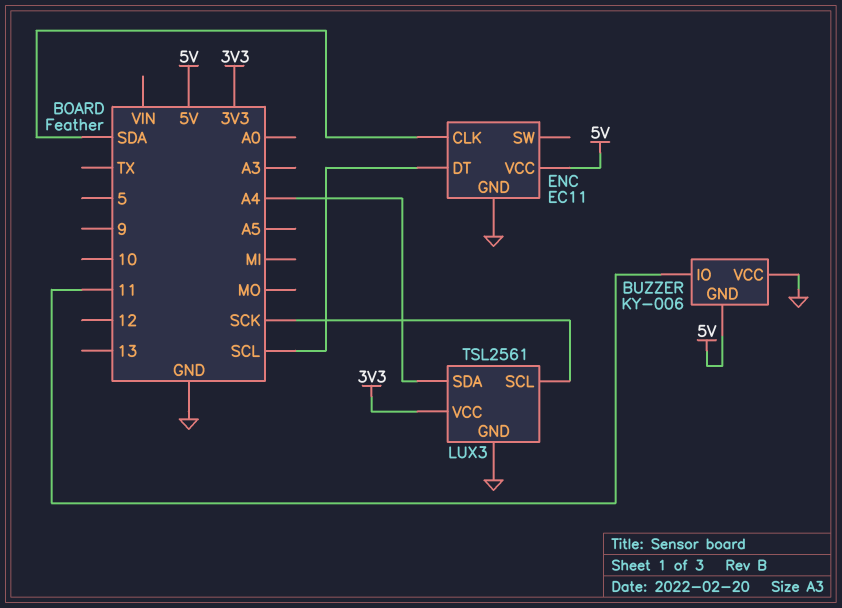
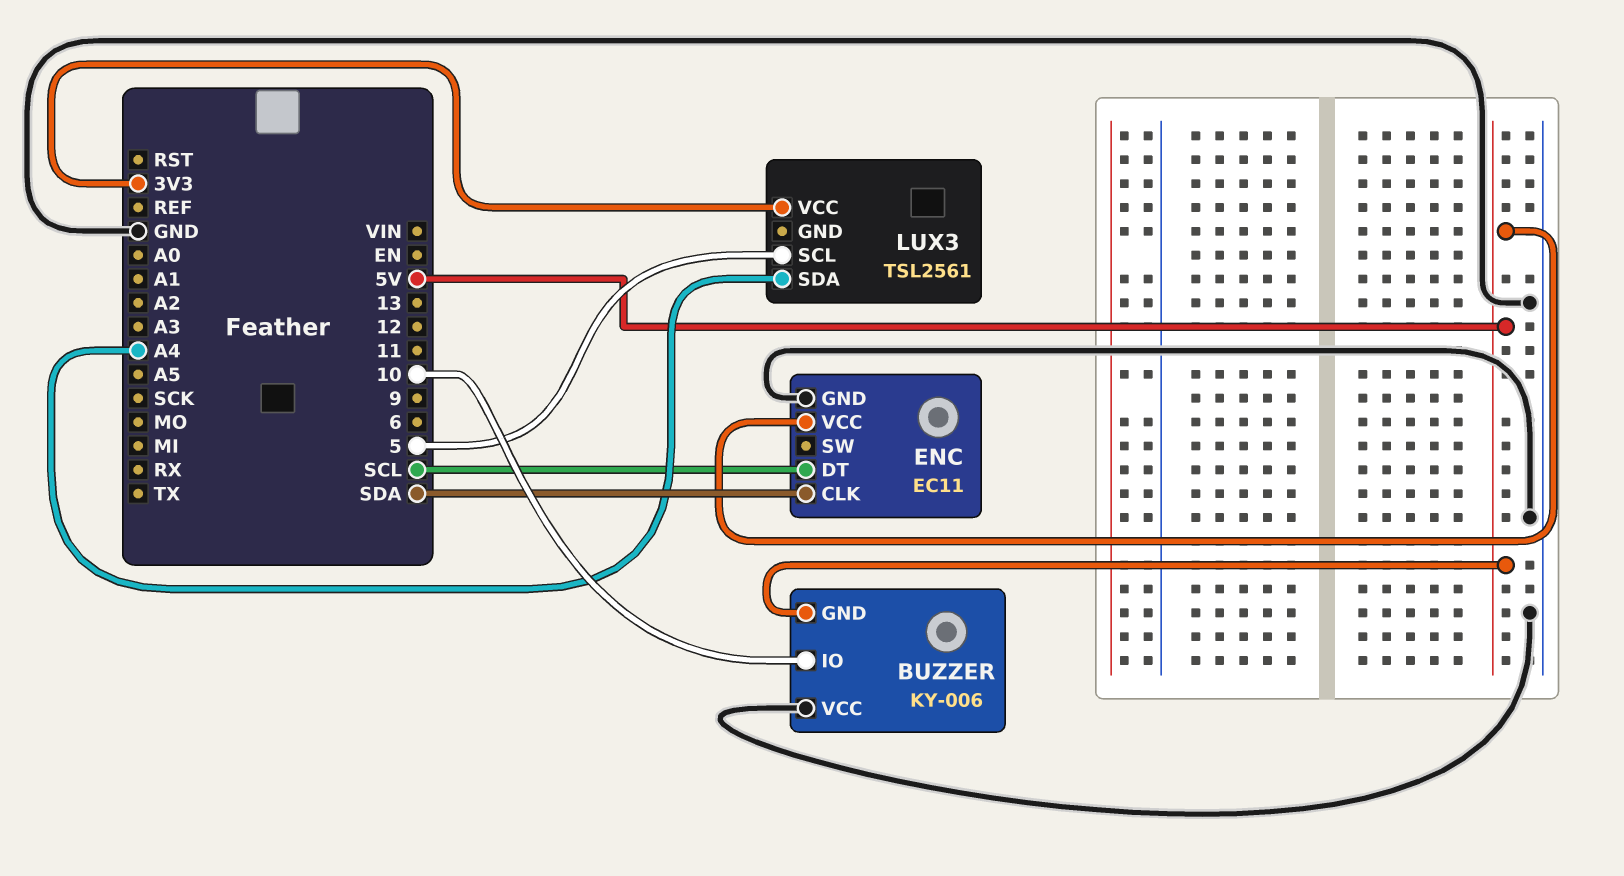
BUZZER pin IO: 11 -> 10
LUX3 pin GND: GND -> none
LUX3 pin SCL: SCK -> 5

